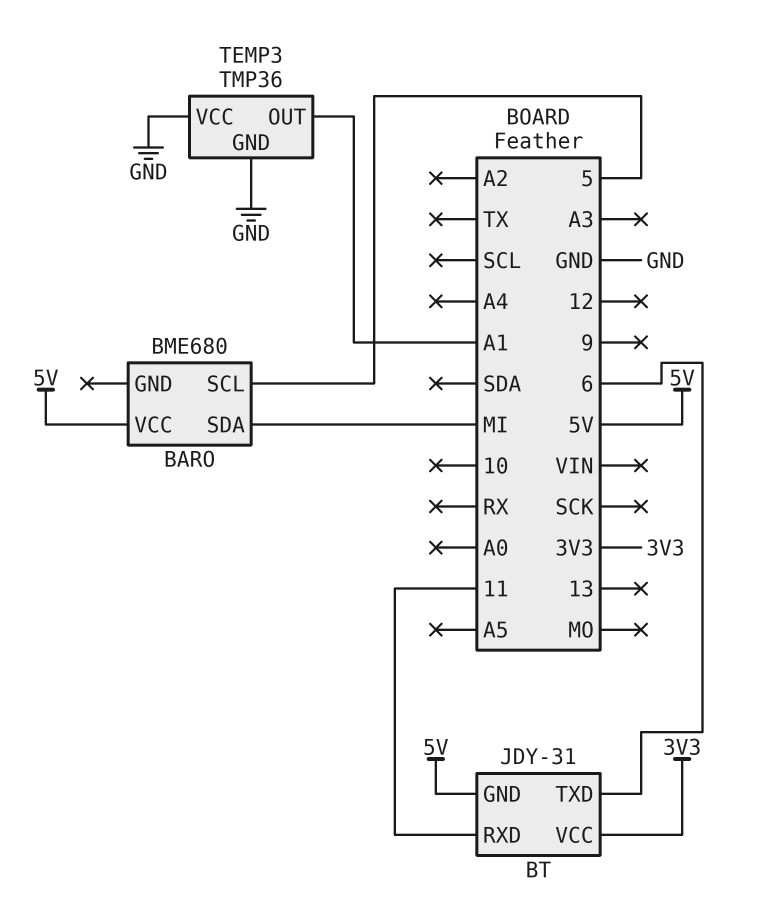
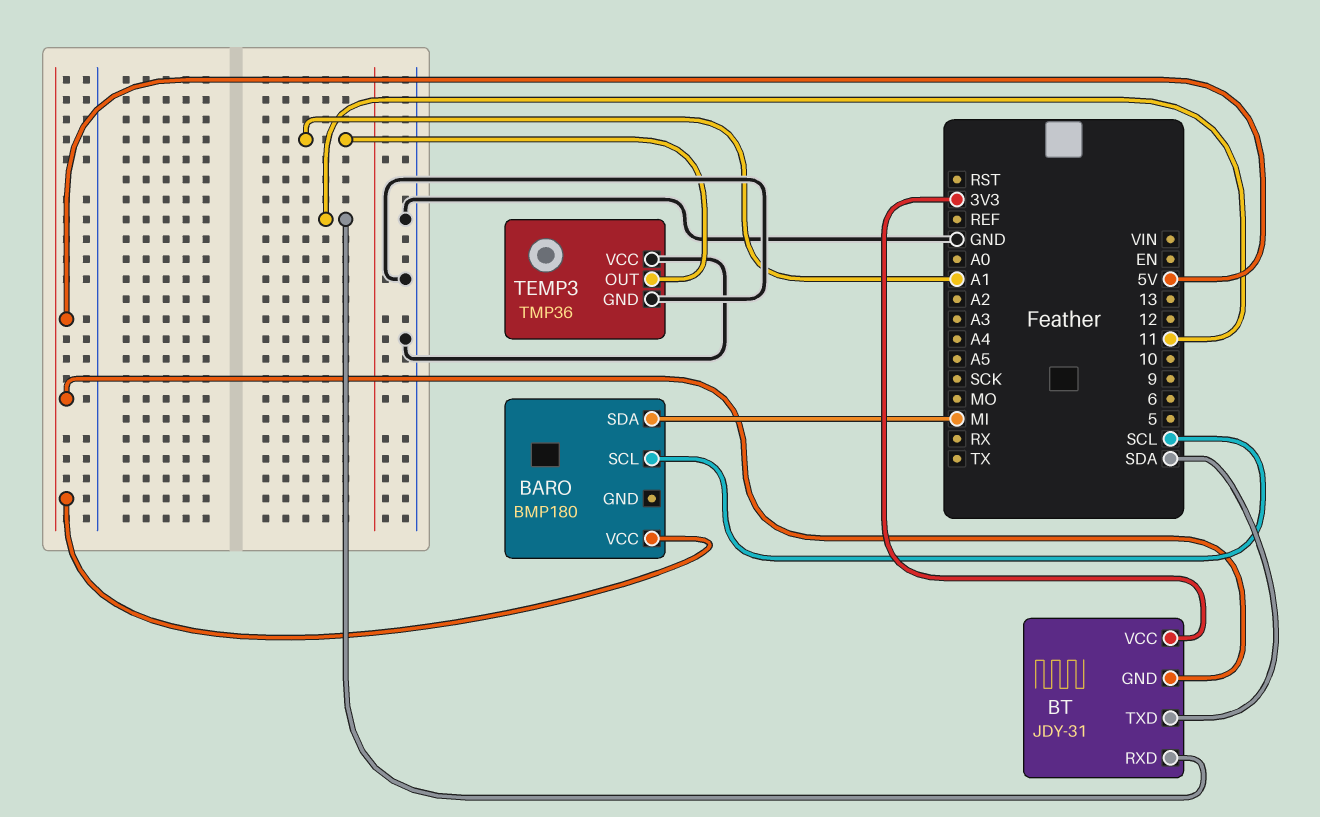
BARO: BME680 -> BMP180
BARO pin SCL: 5 -> SCL
BT pin TXD: 6 -> SDA

